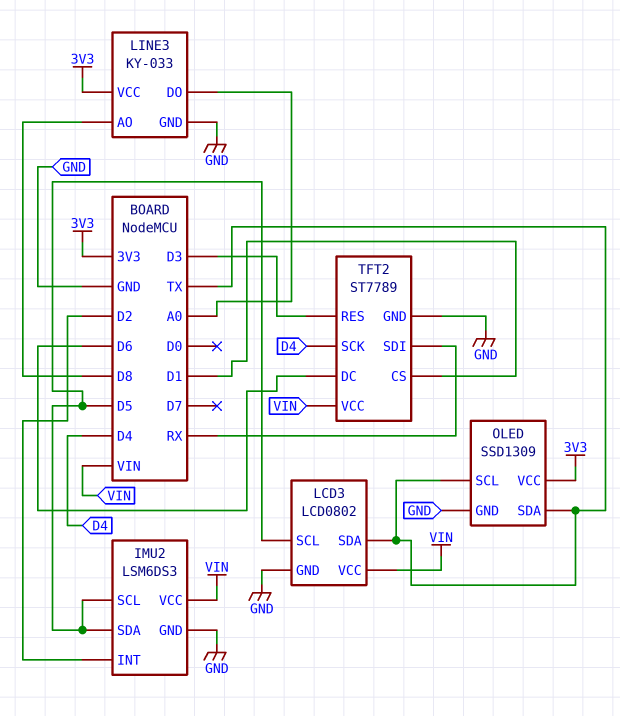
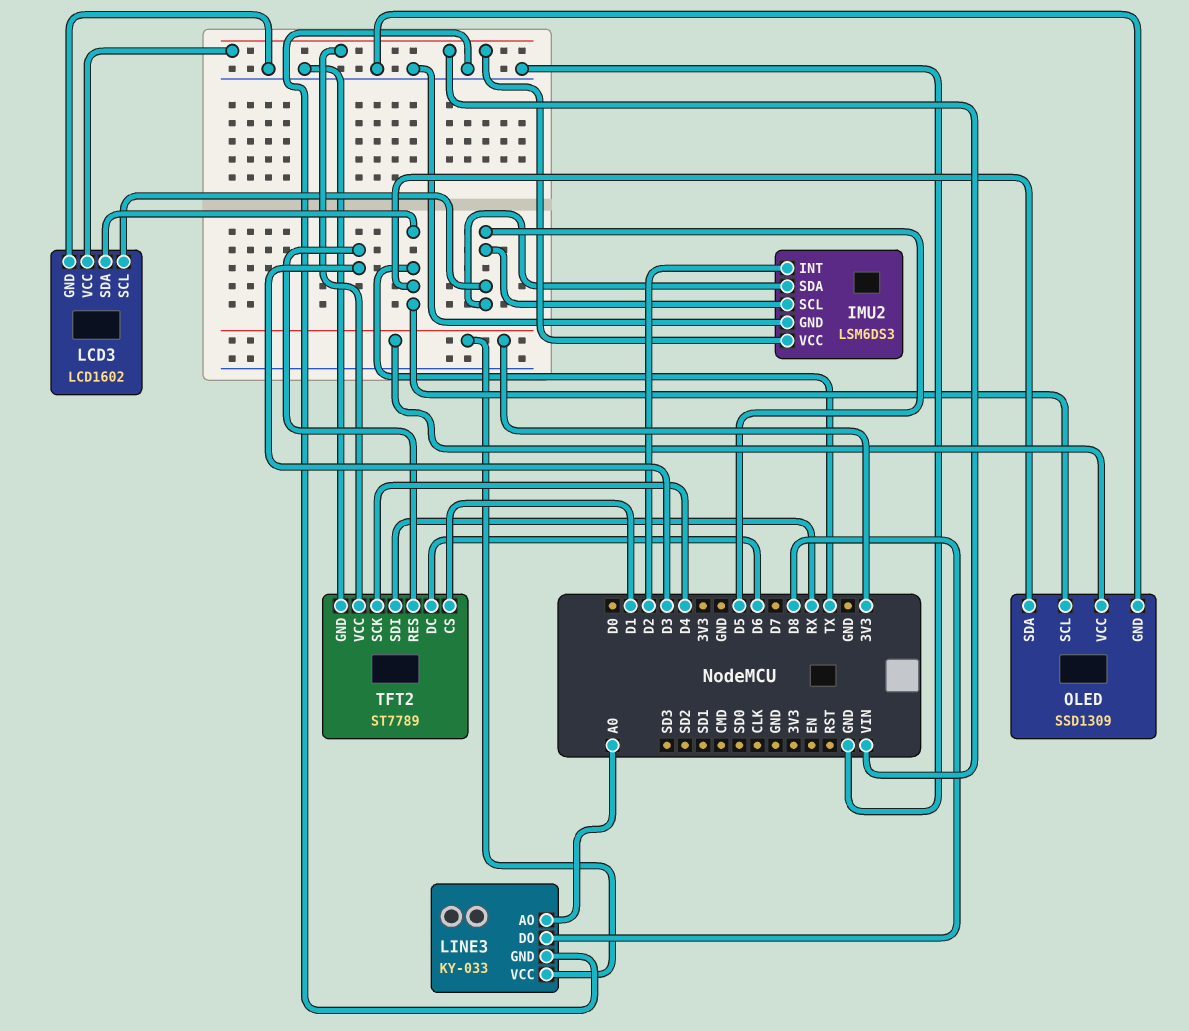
LCD3: LCD0802 -> LCD1602
LINE3 pin AO: D8 -> A0
LINE3 pin DO: A0 -> D8

